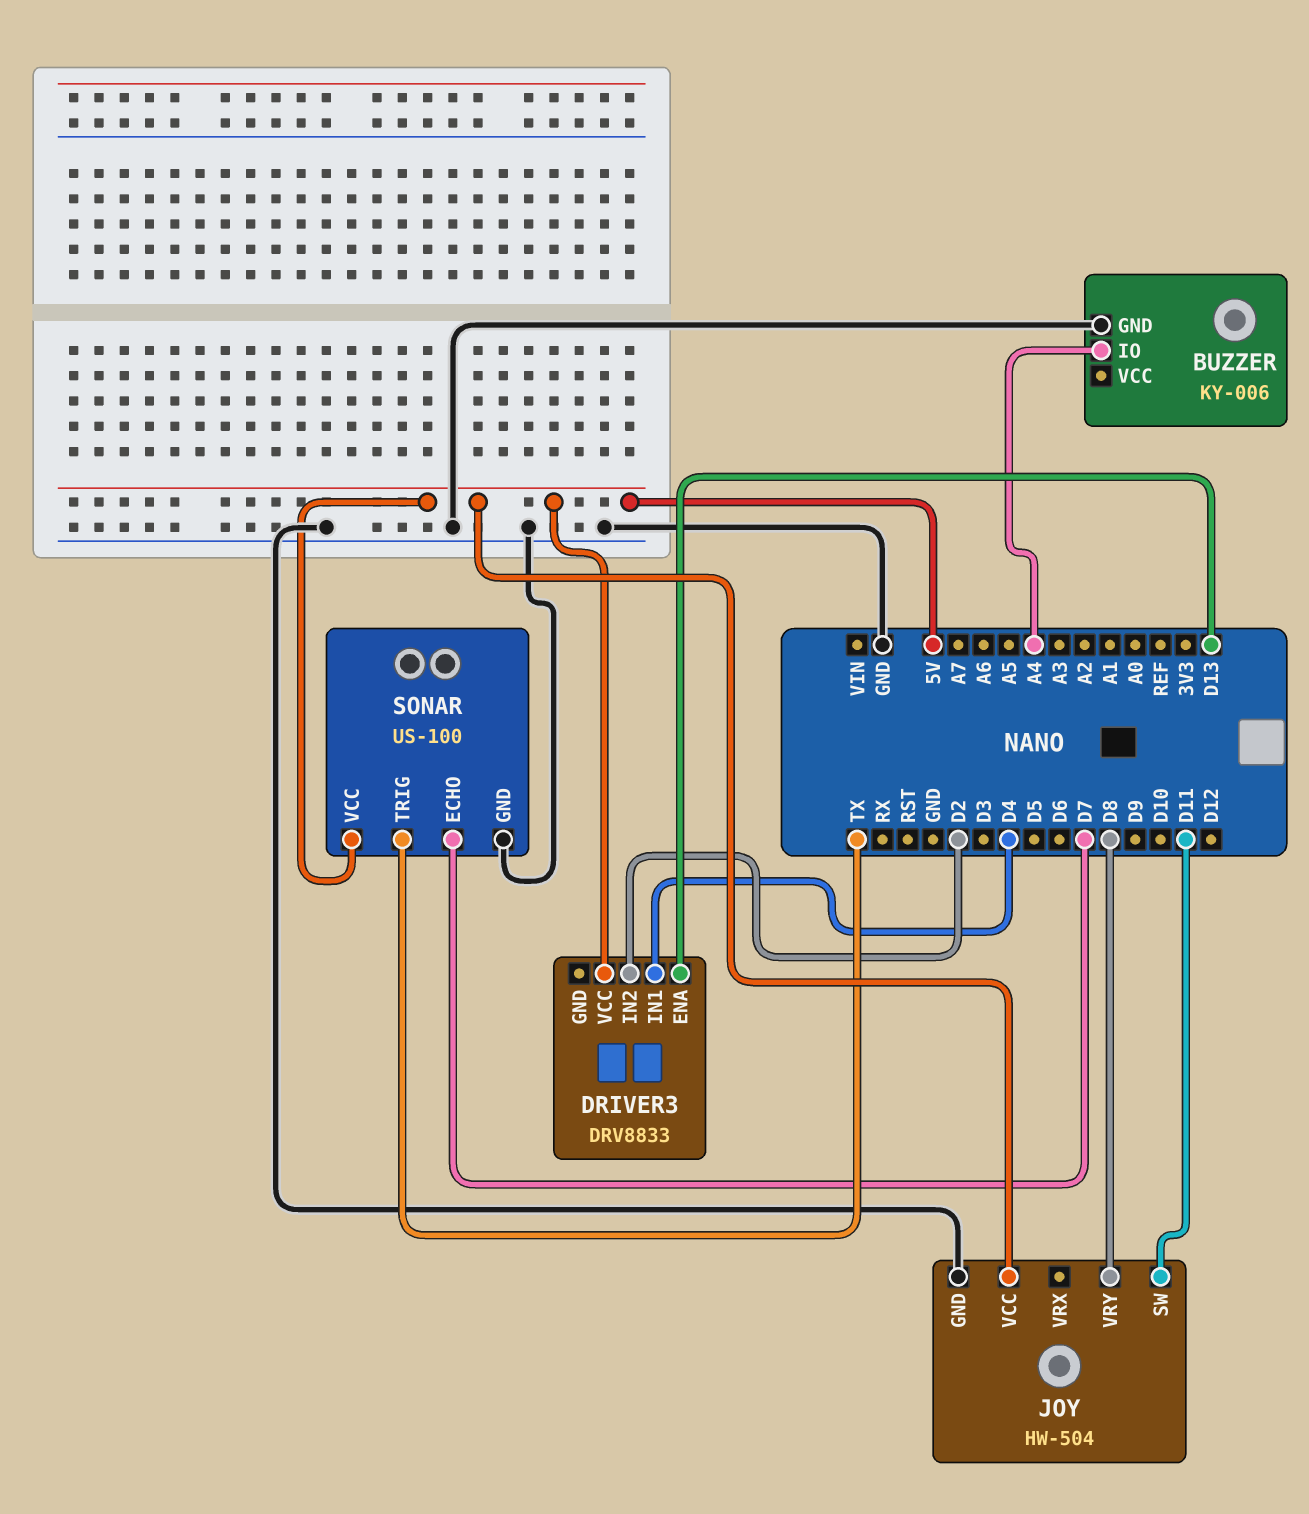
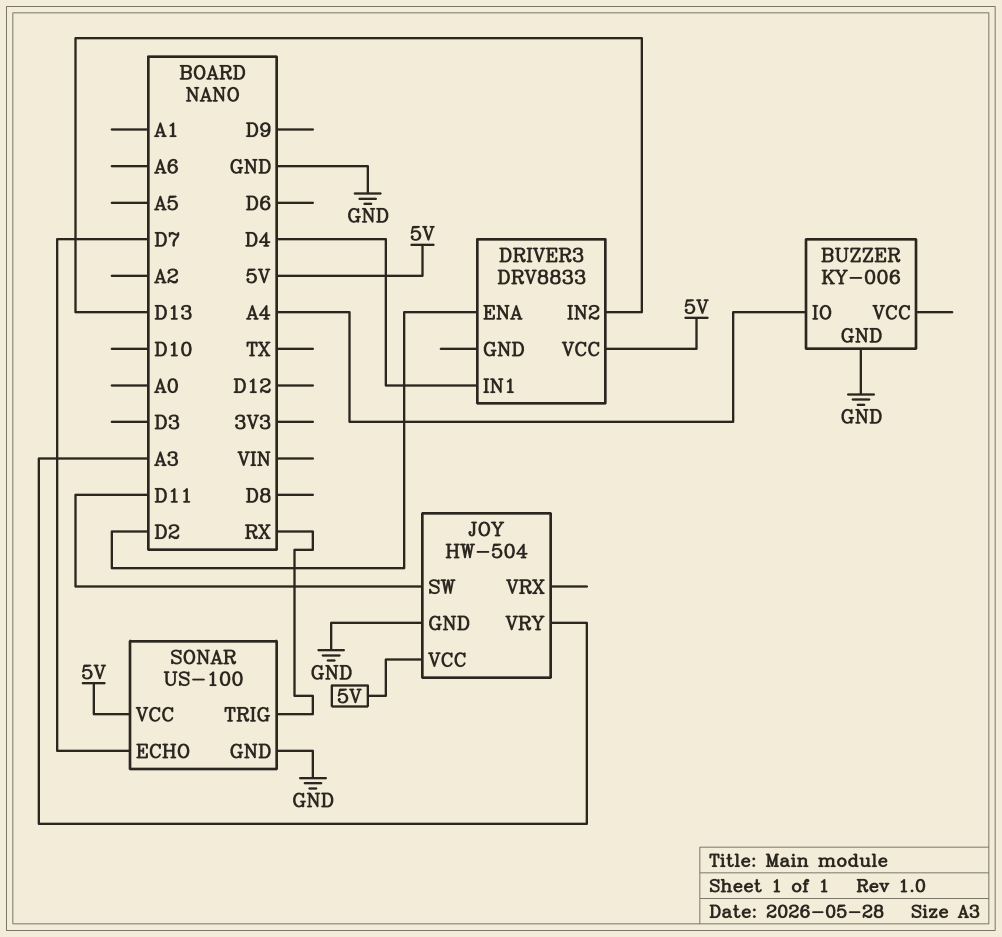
DRIVER3 pin ENA: D13 -> D2
DRIVER3 pin IN2: D2 -> D13
JOY pin VRY: D8 -> A3
SONAR pin TRIG: TX -> RX

